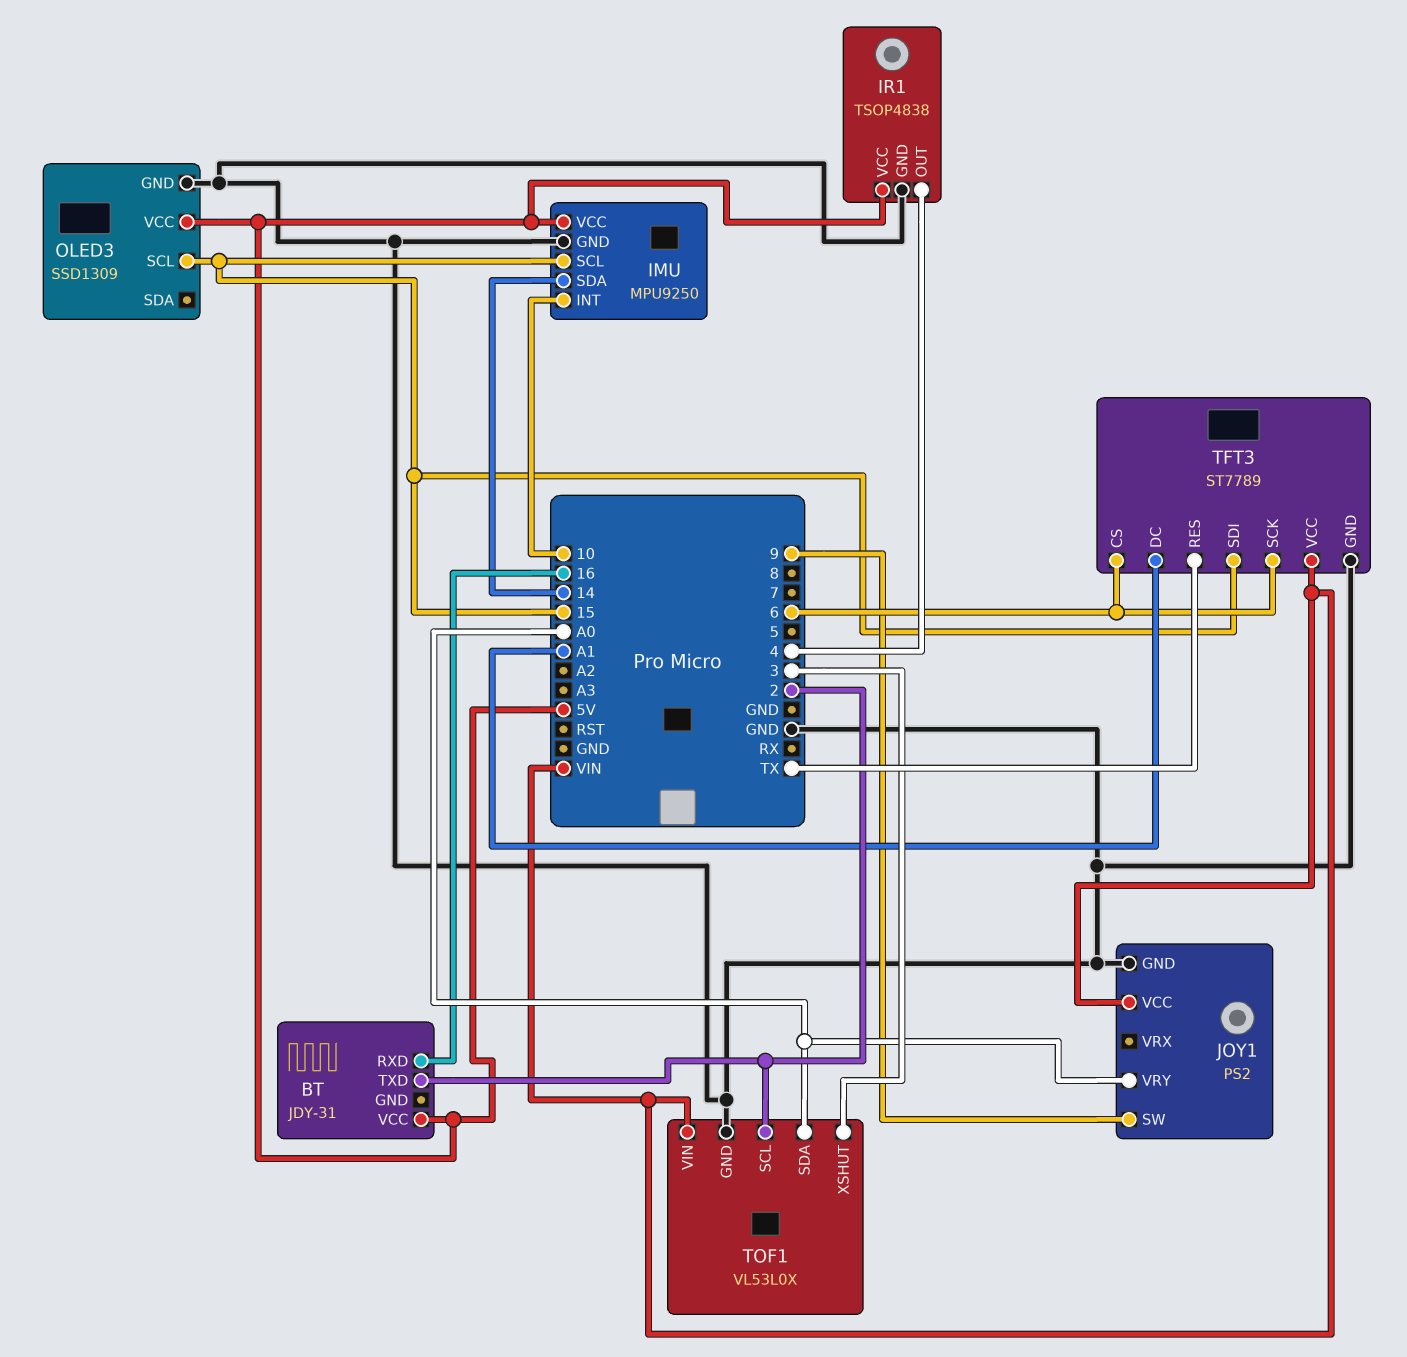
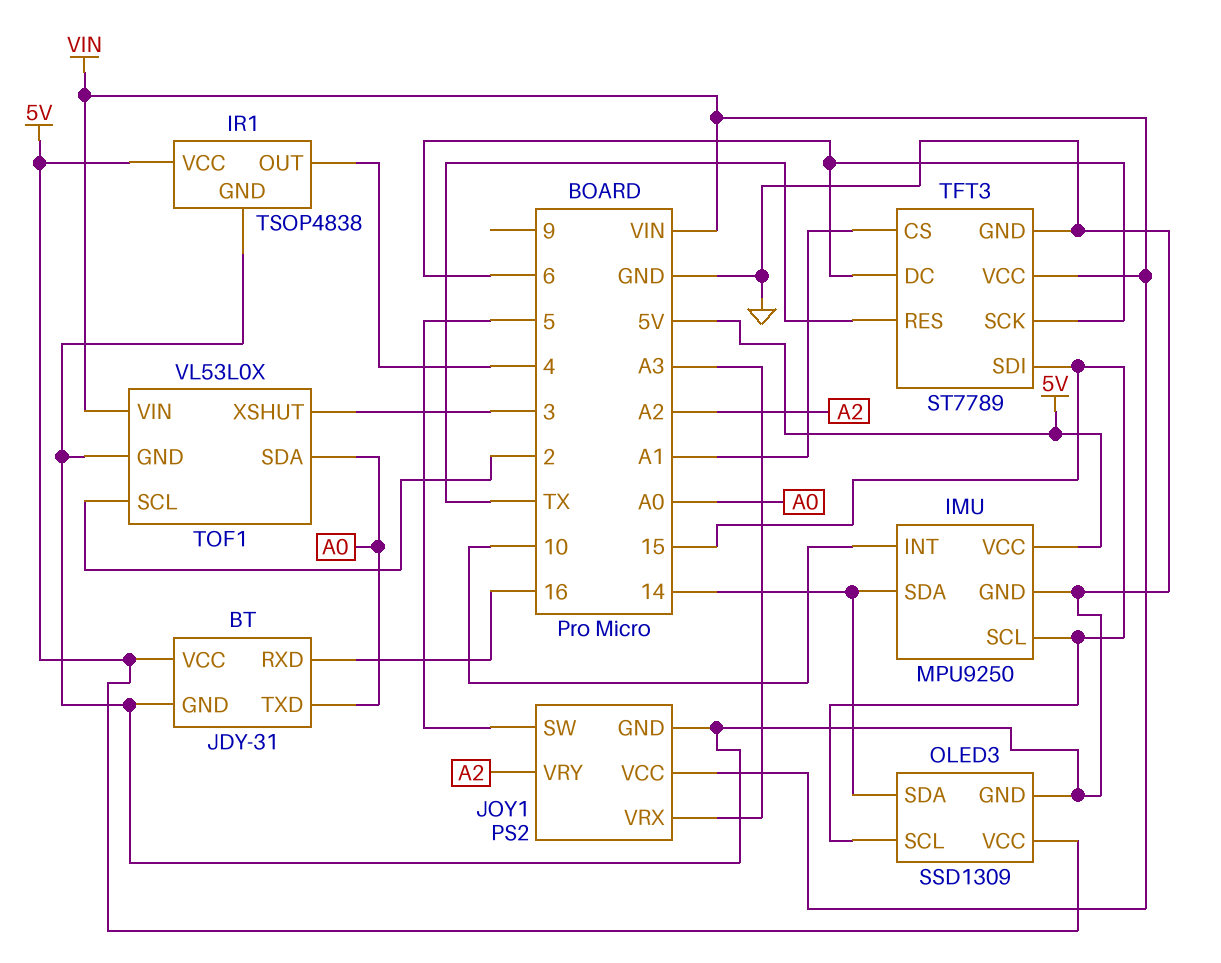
BT pin GND: none -> GND
BT pin TXD: 2 -> A0
JOY1 pin SW: 9 -> 5
JOY1 pin VRX: none -> A3
JOY1 pin VRY: A0 -> A2
OLED3 pin SDA: none -> 14
TFT3 pin CS: 6 -> A1
TFT3 pin DC: A1 -> 6

